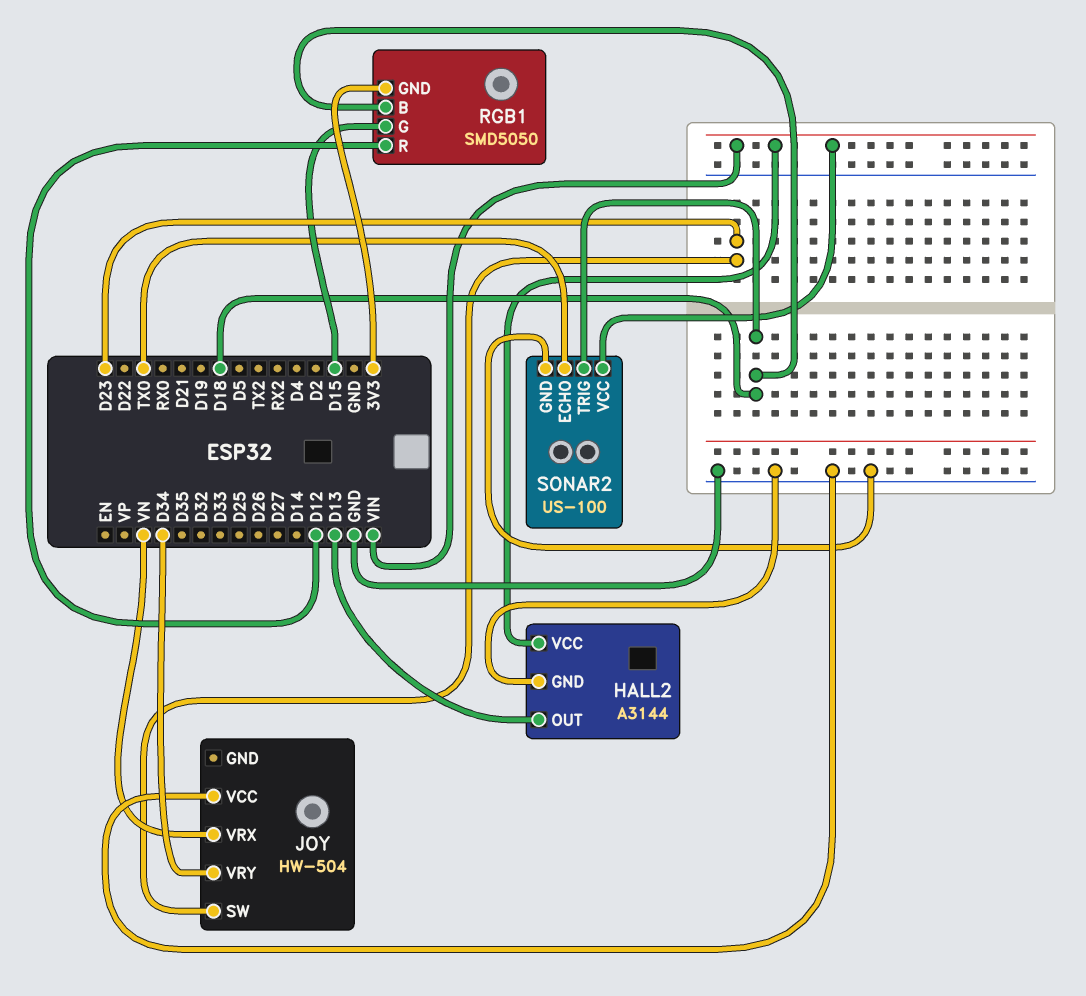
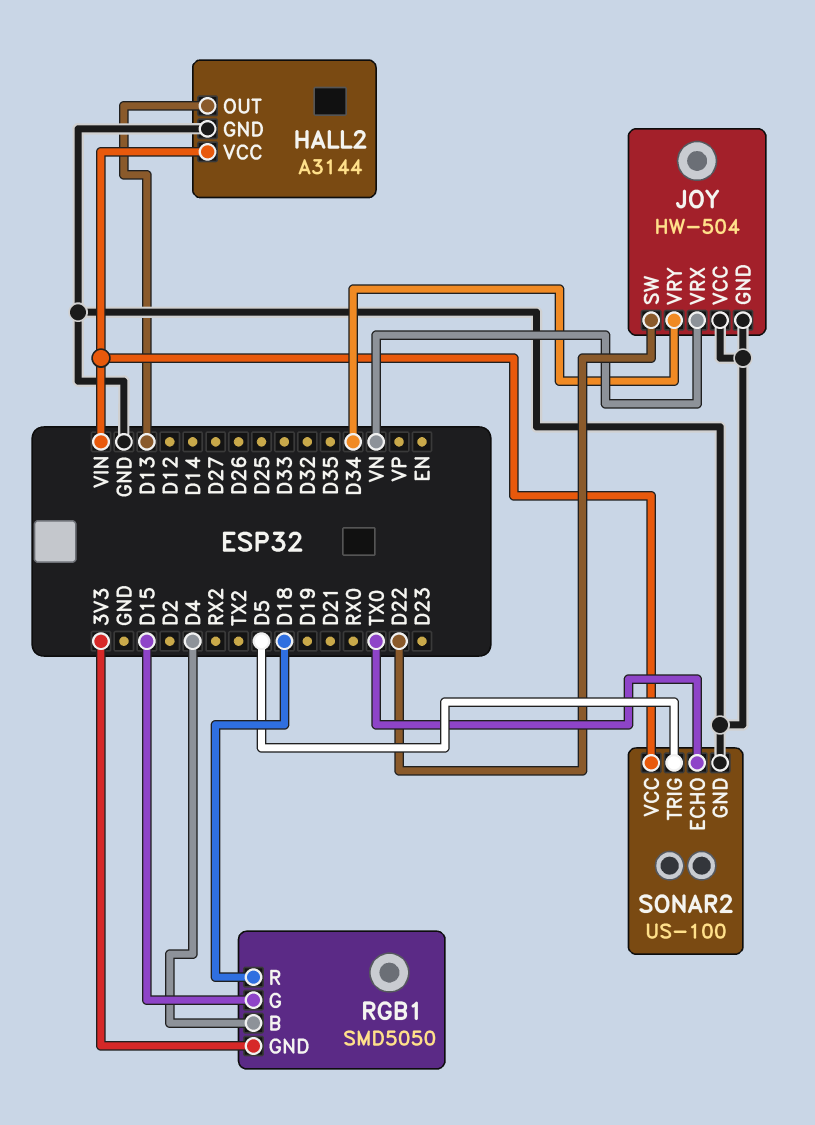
JOY pin GND: none -> GND
JOY pin SW: D23 -> D22
RGB1 pin B: D18 -> D4
RGB1 pin R: D12 -> D18
SONAR2 pin TRIG: D18 -> D5

